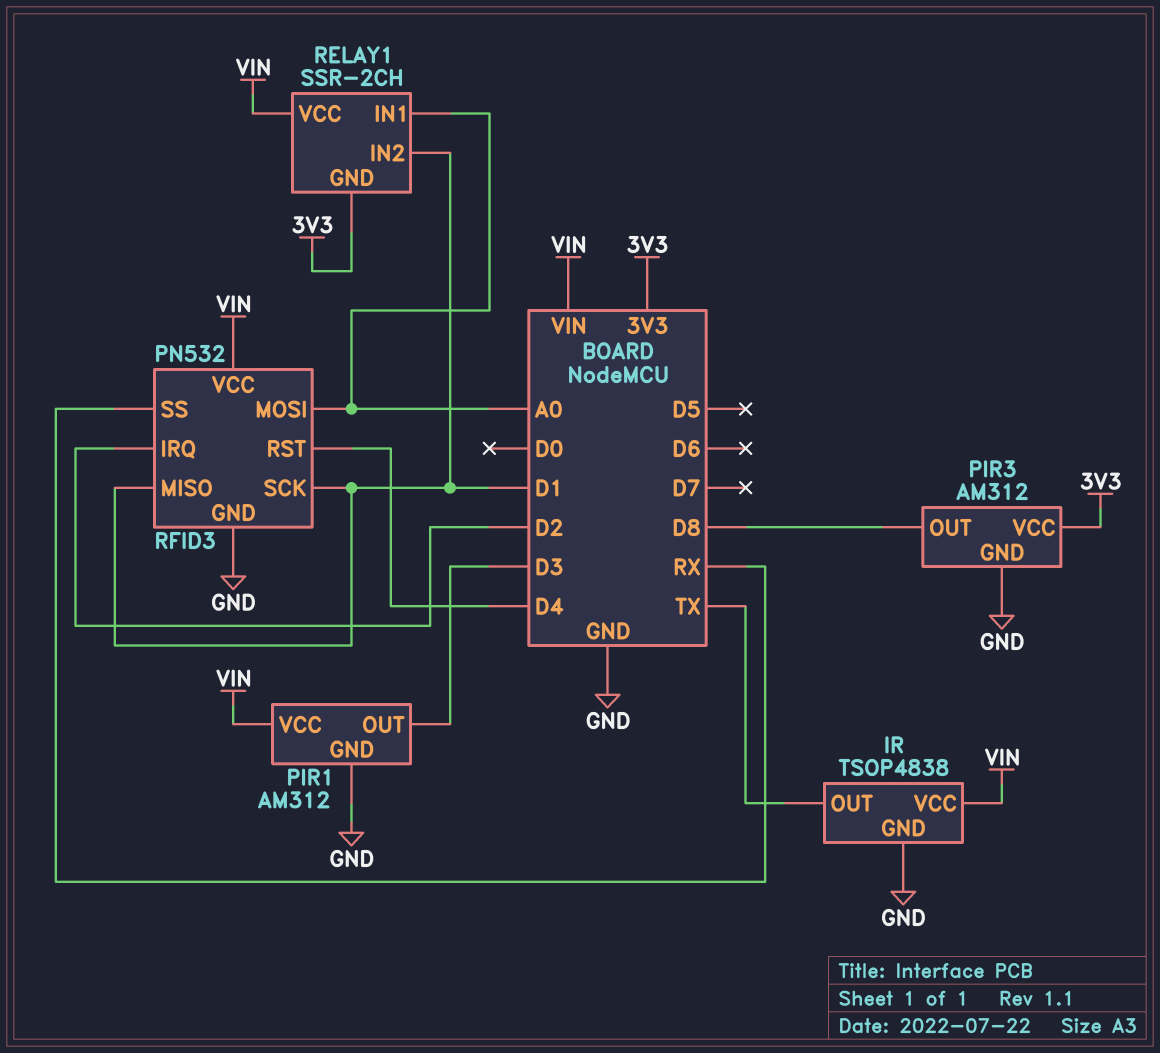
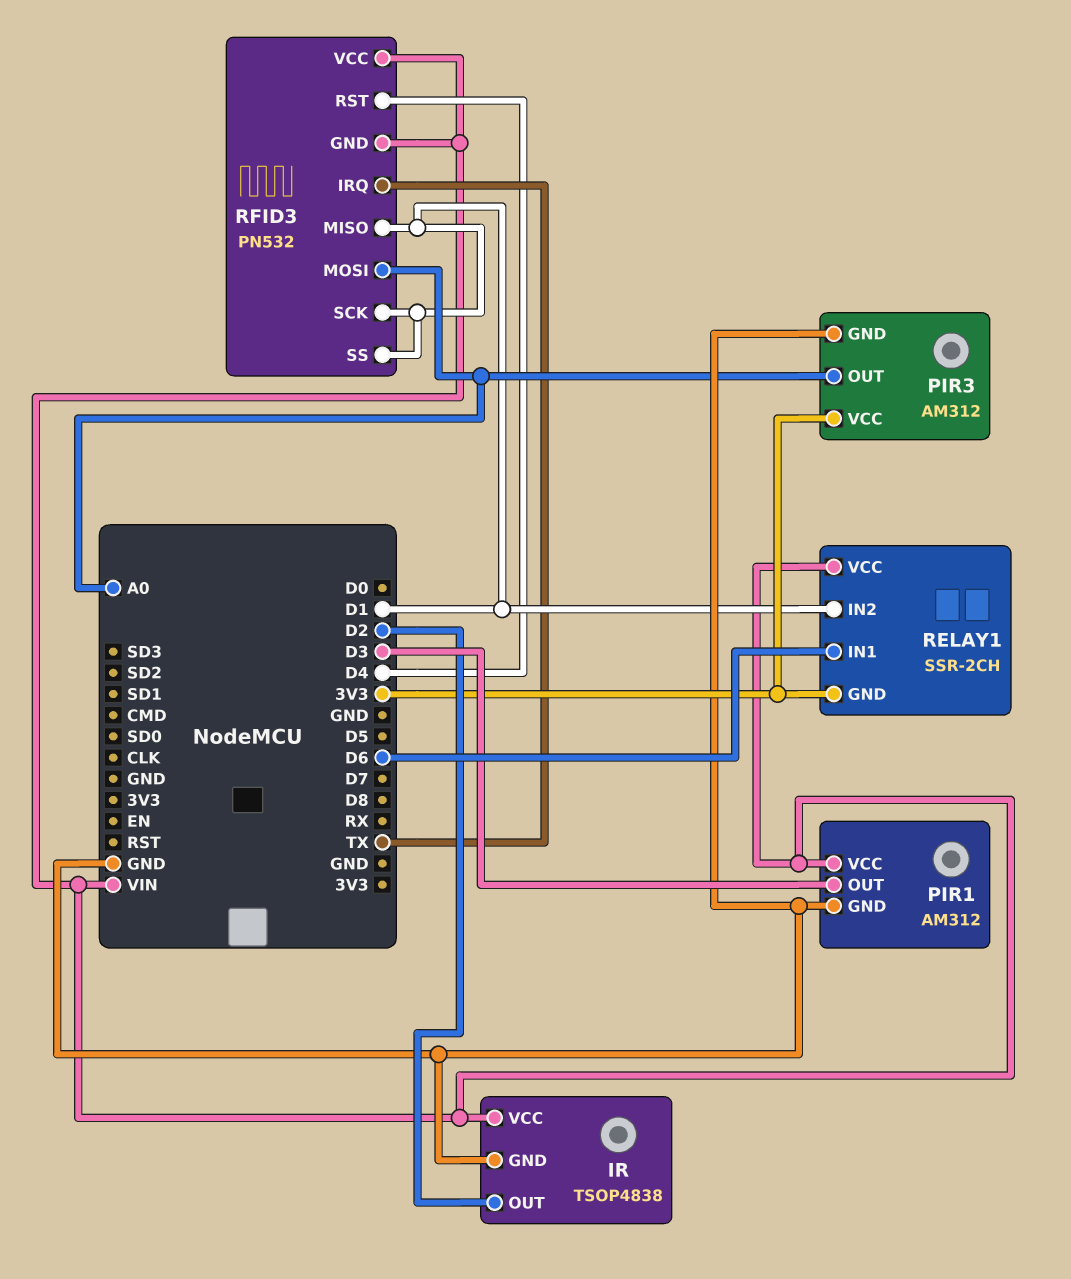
IR pin OUT: TX -> D2
PIR3 pin OUT: D8 -> A0
RELAY1 pin IN1: A0 -> D6
RFID3 pin GND: GND -> VIN
RFID3 pin IRQ: D2 -> TX
RFID3 pin SS: RX -> D1

